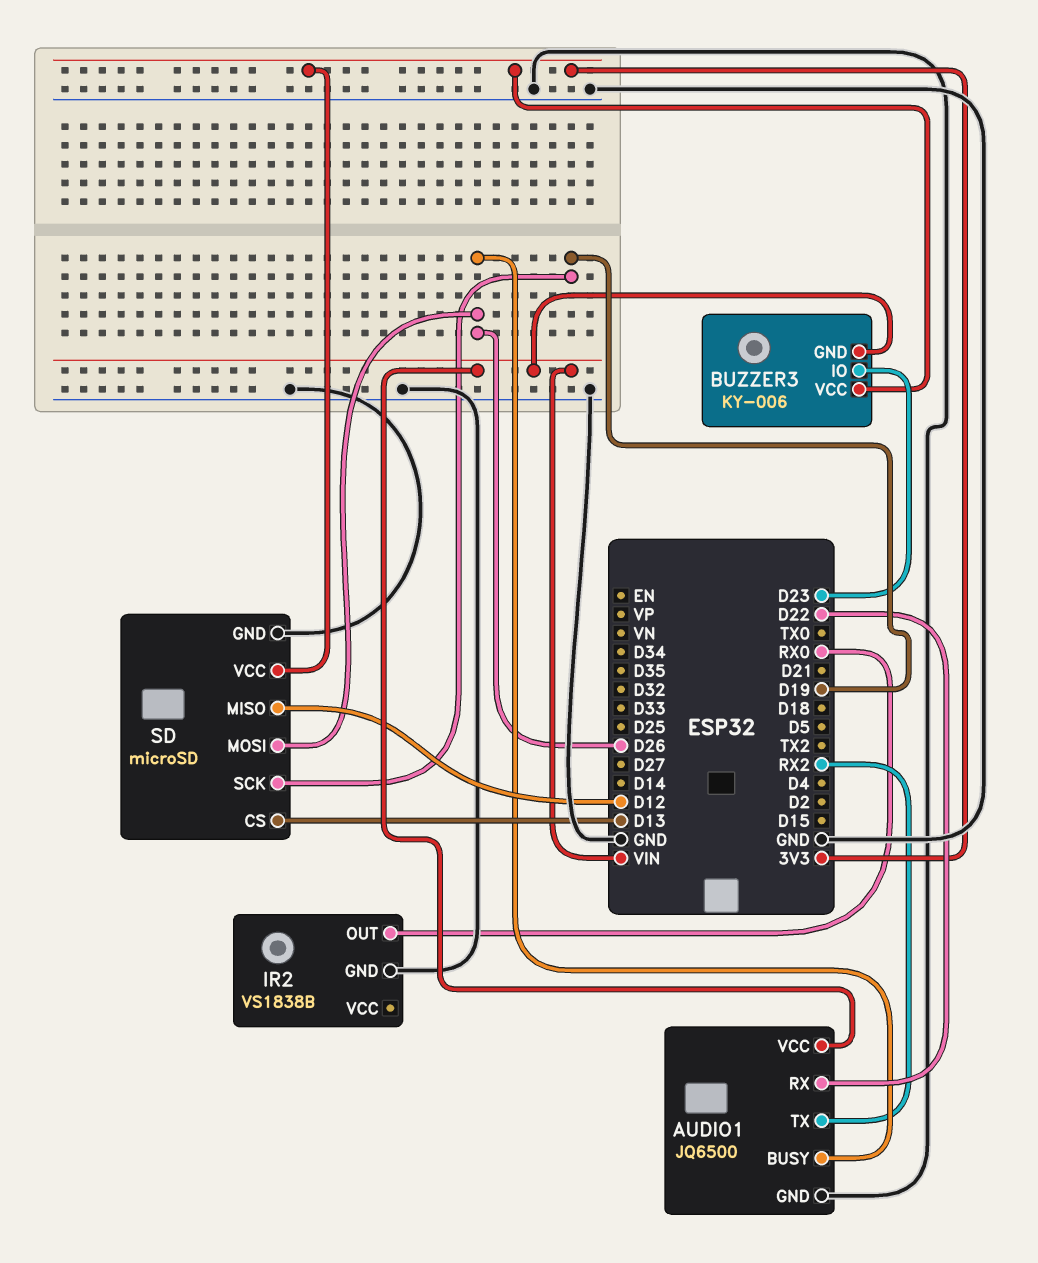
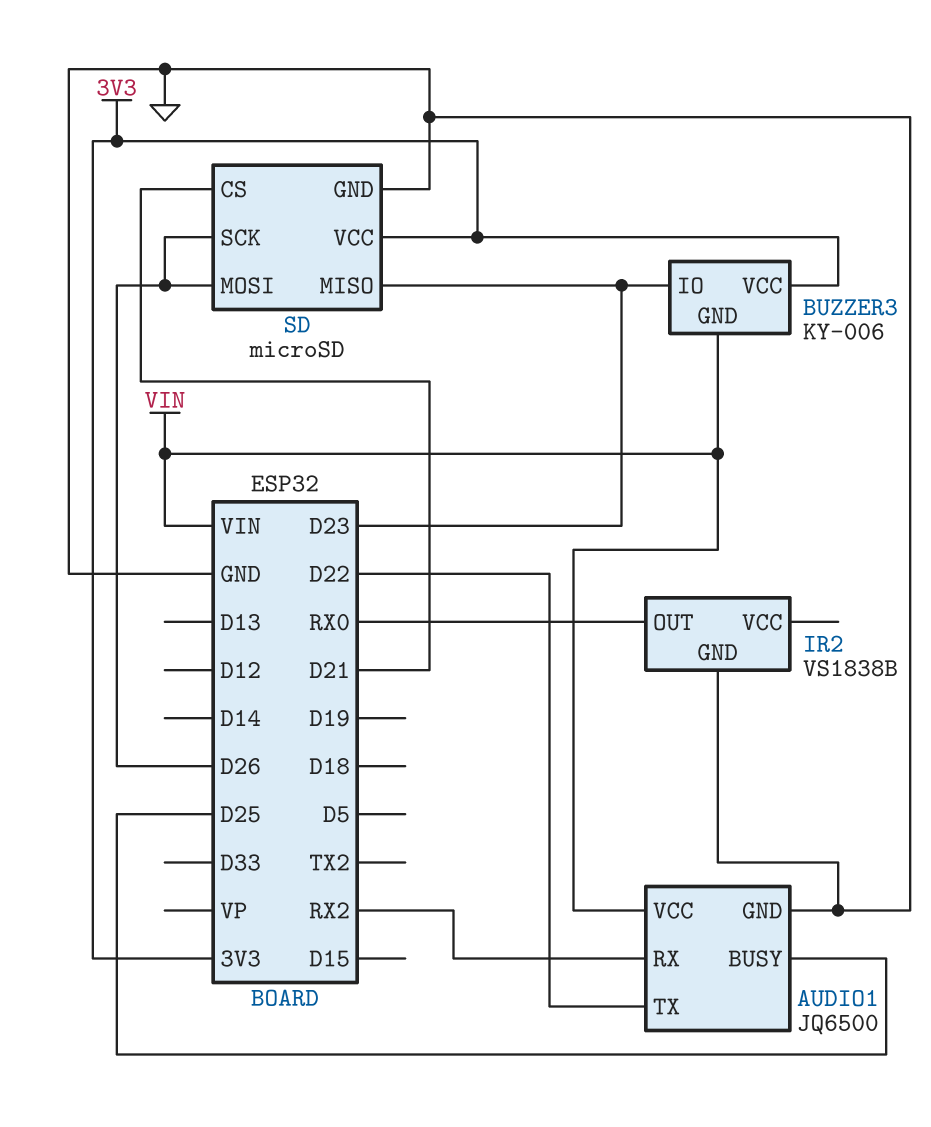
AUDIO1 pin BUSY: D26 -> D25
AUDIO1 pin RX: D22 -> RX2
AUDIO1 pin TX: RX2 -> D22
SD pin CS: D13 -> D21
SD pin MISO: D12 -> D23
SD pin SCK: D19 -> D26

